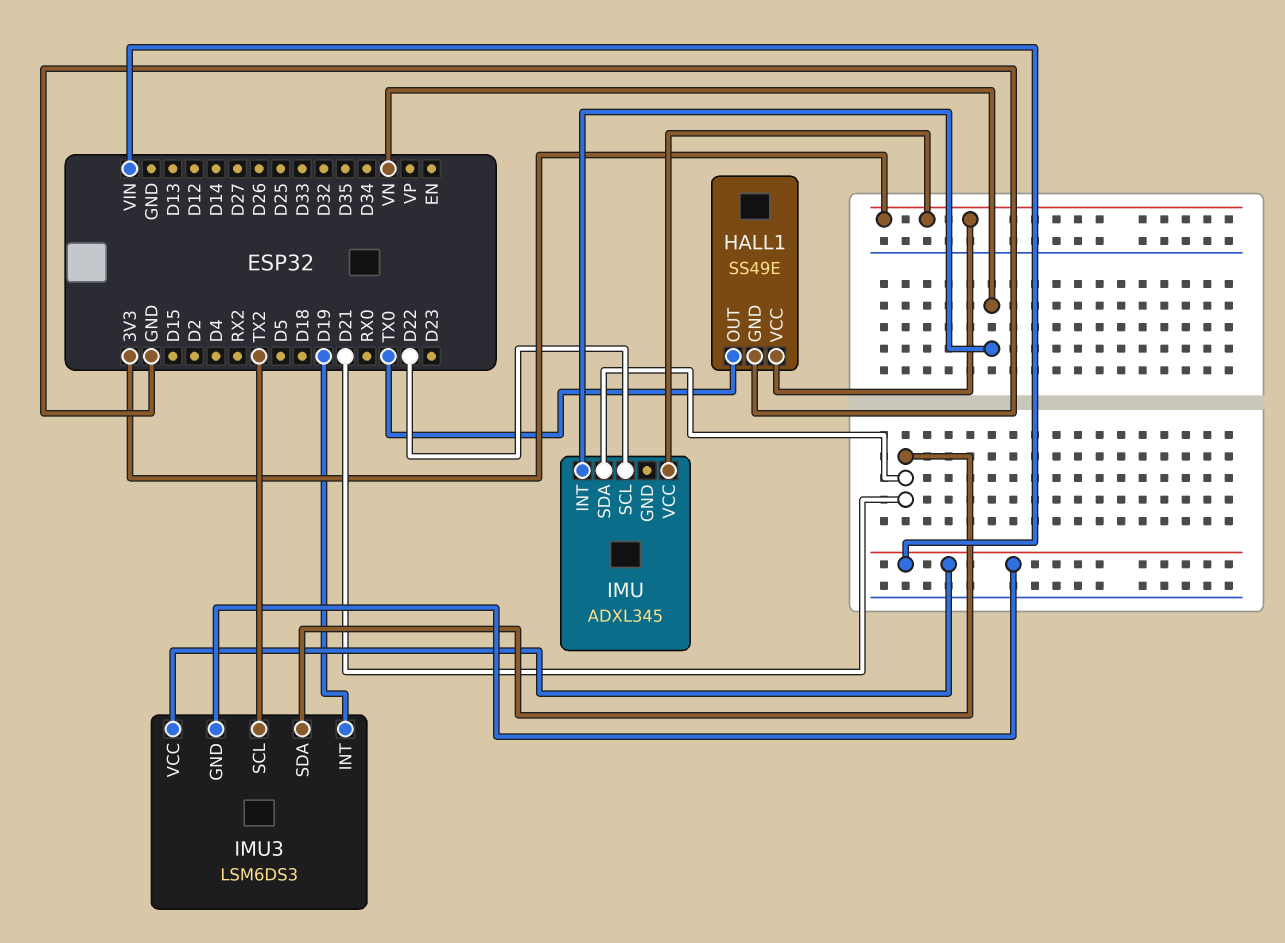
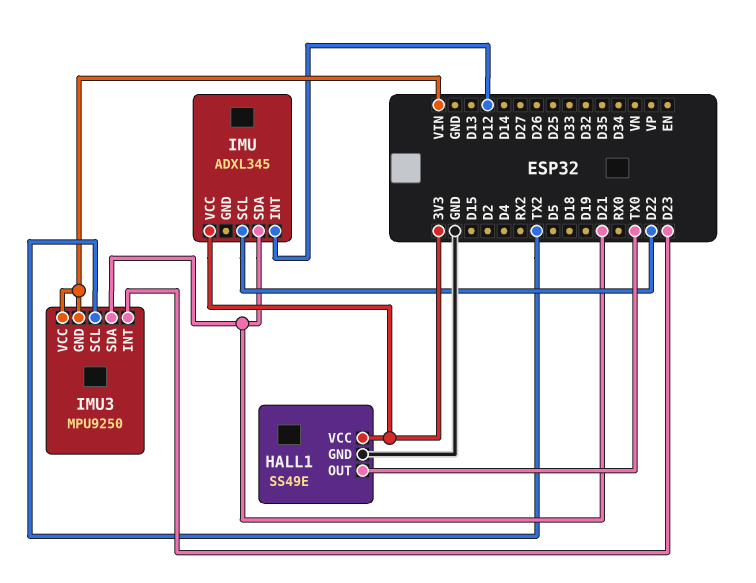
IMU pin INT: VN -> D12
IMU3: LSM6DS3 -> MPU9250
IMU3 pin INT: D19 -> D23

